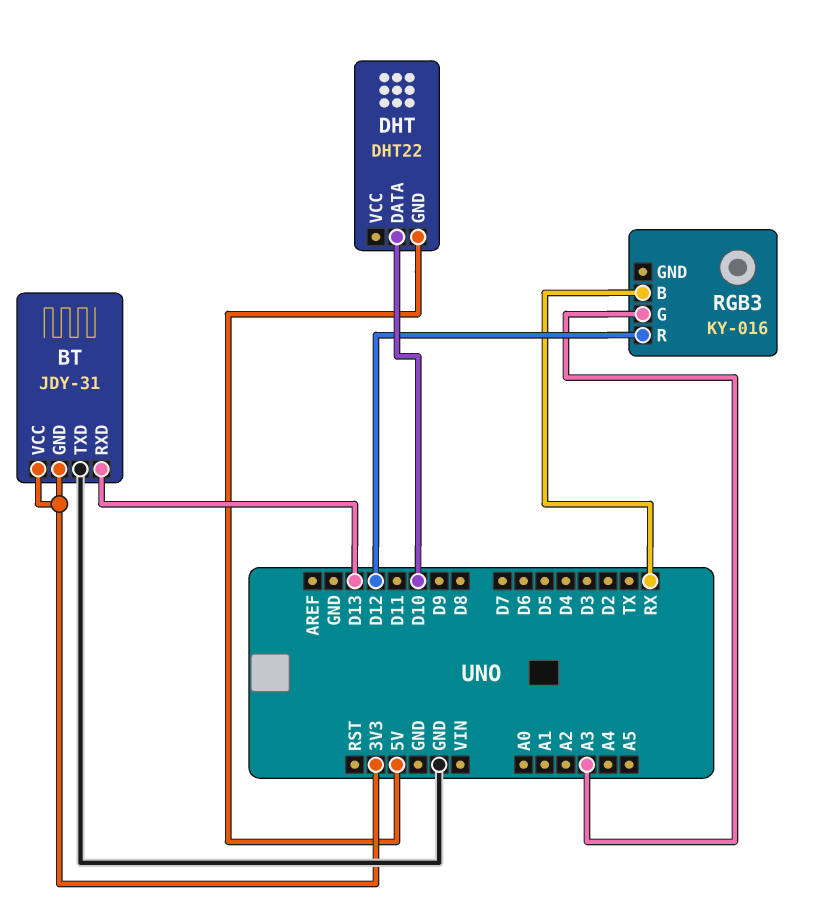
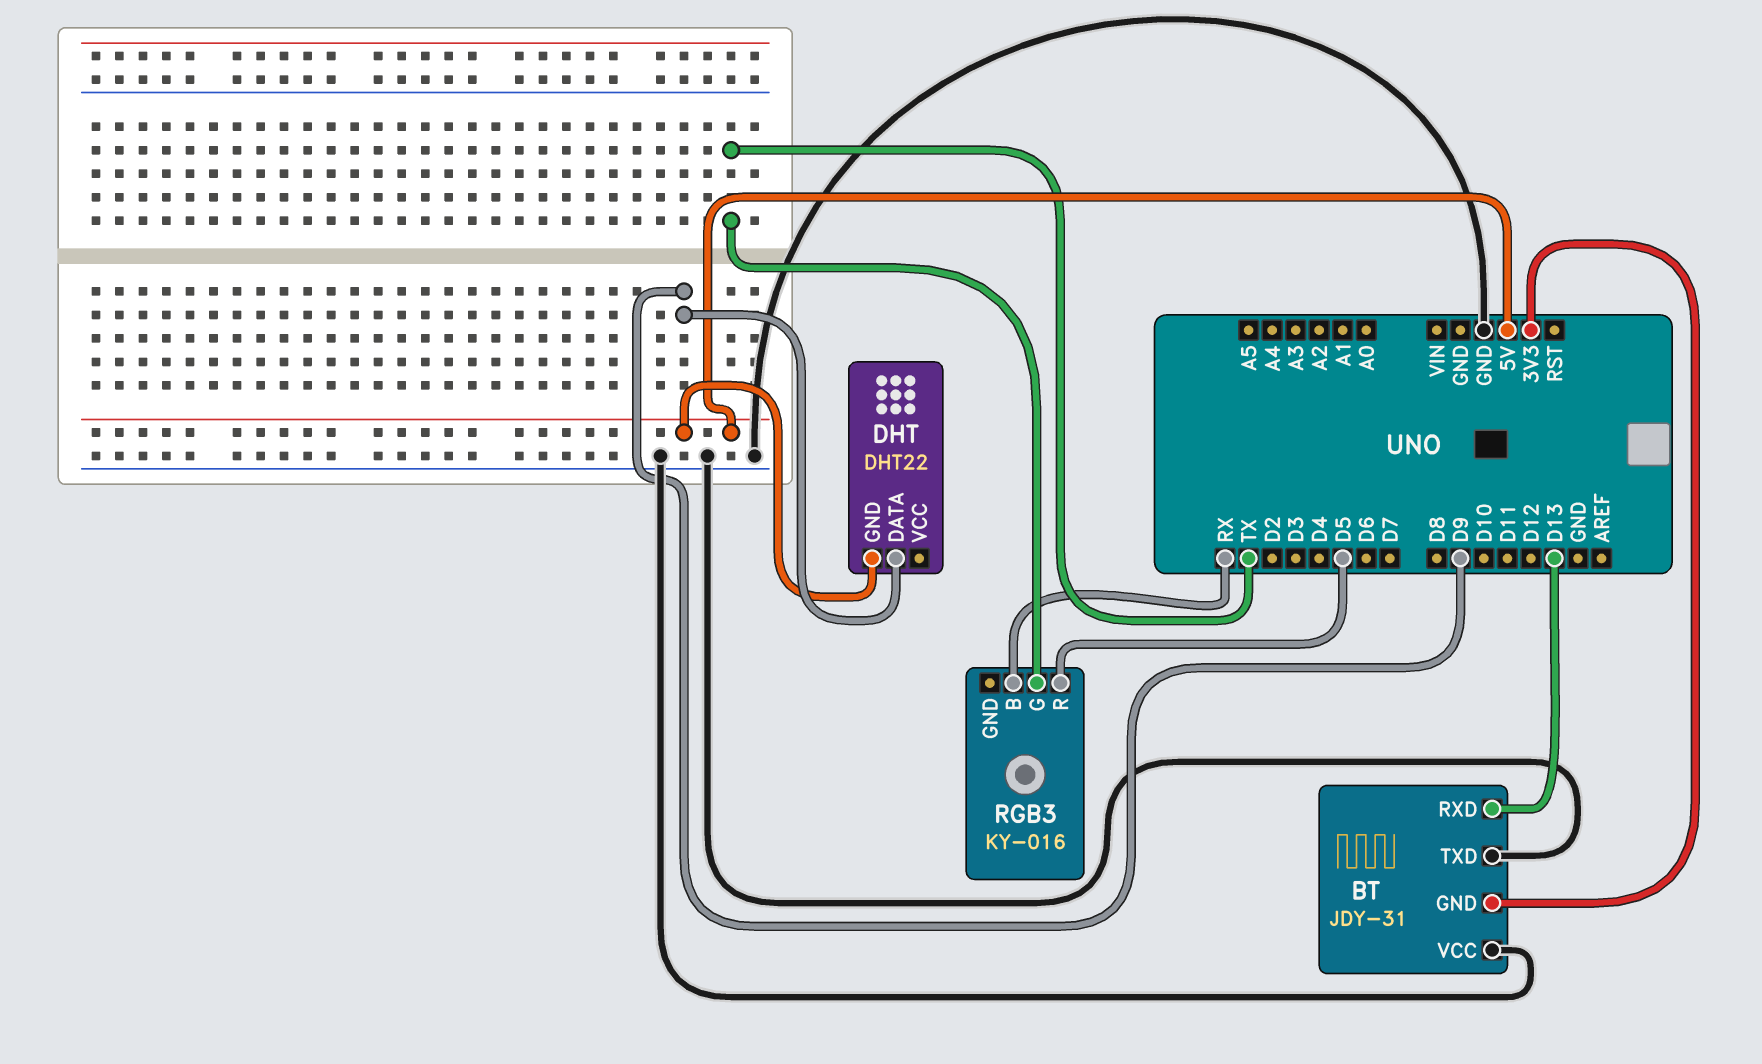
BT pin VCC: 3V3 -> GND
DHT pin DATA: D10 -> D9
RGB3 pin G: A3 -> TX
RGB3 pin R: D12 -> D5

